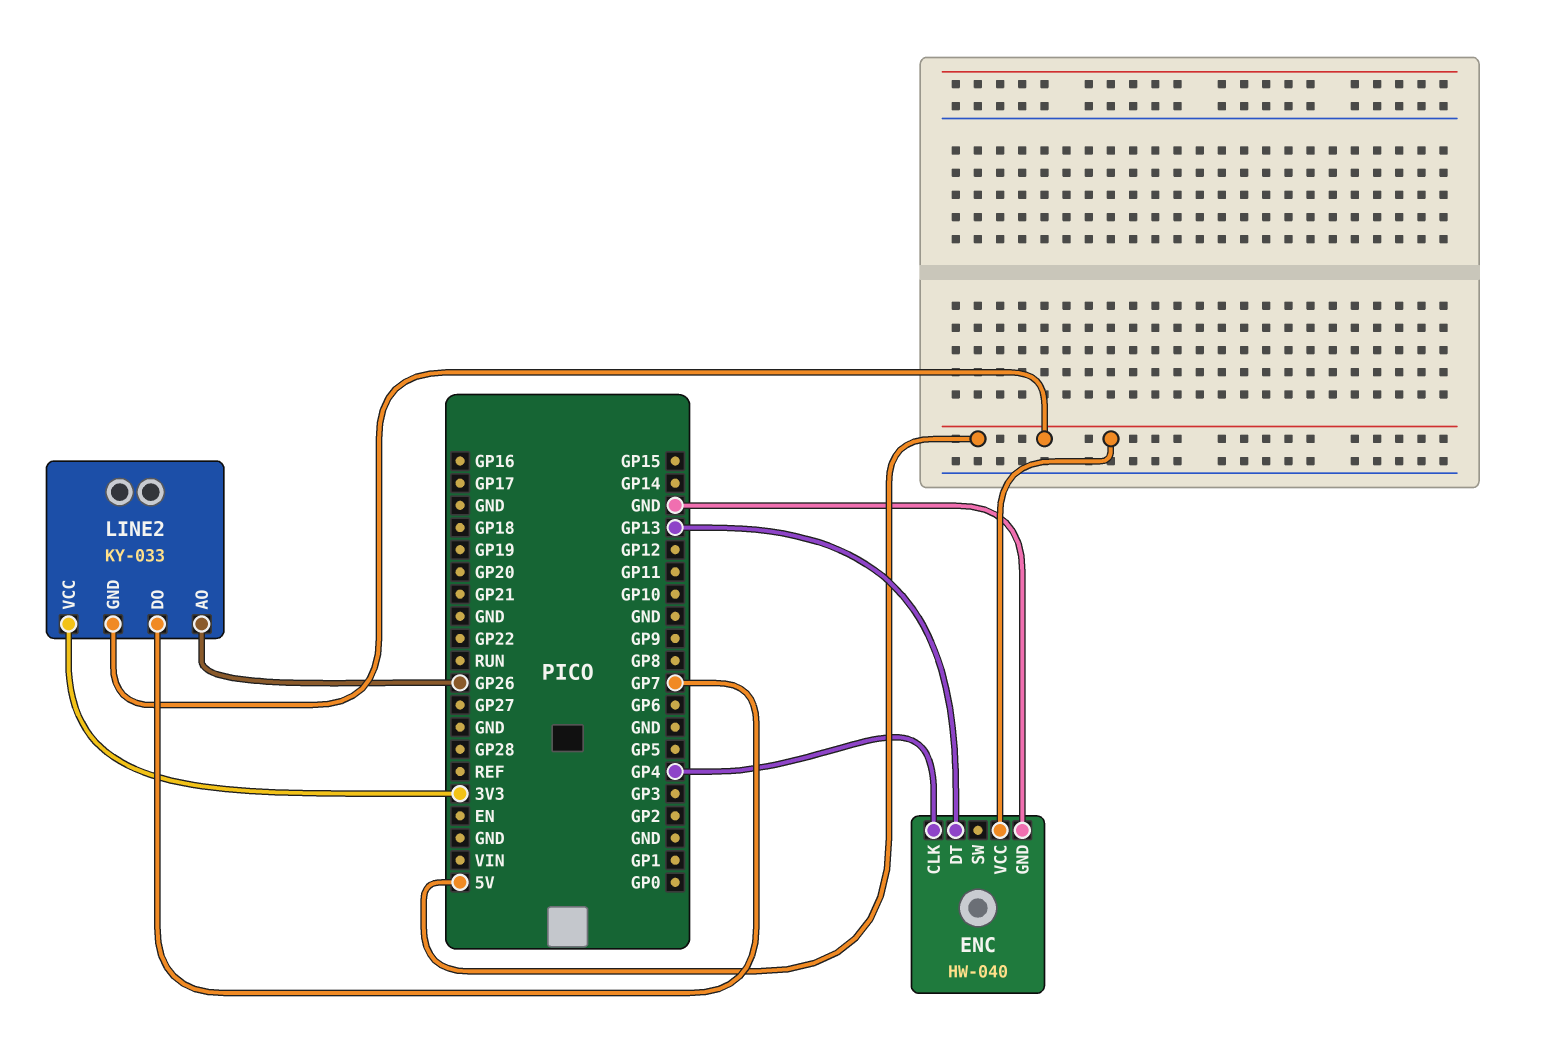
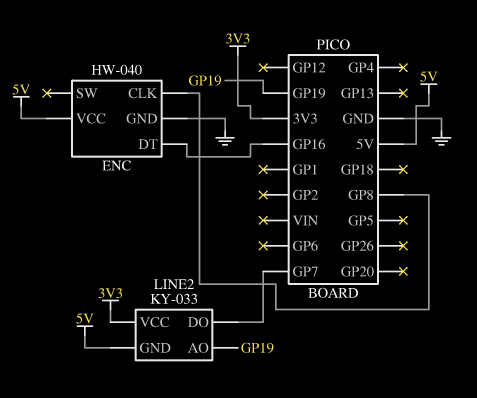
ENC pin CLK: GP4 -> GP8
ENC pin DT: GP13 -> GP16
LINE2 pin AO: GP26 -> GP19

